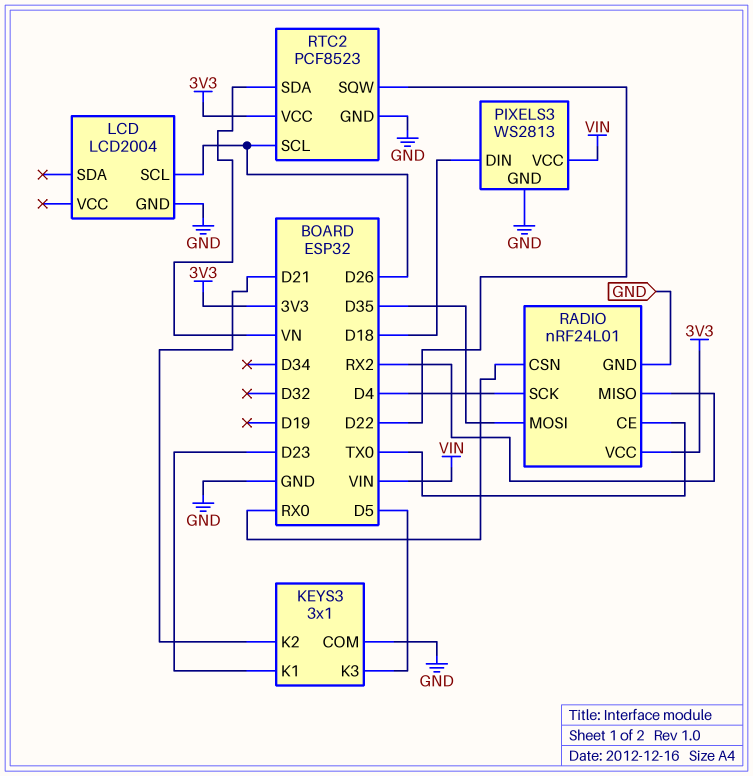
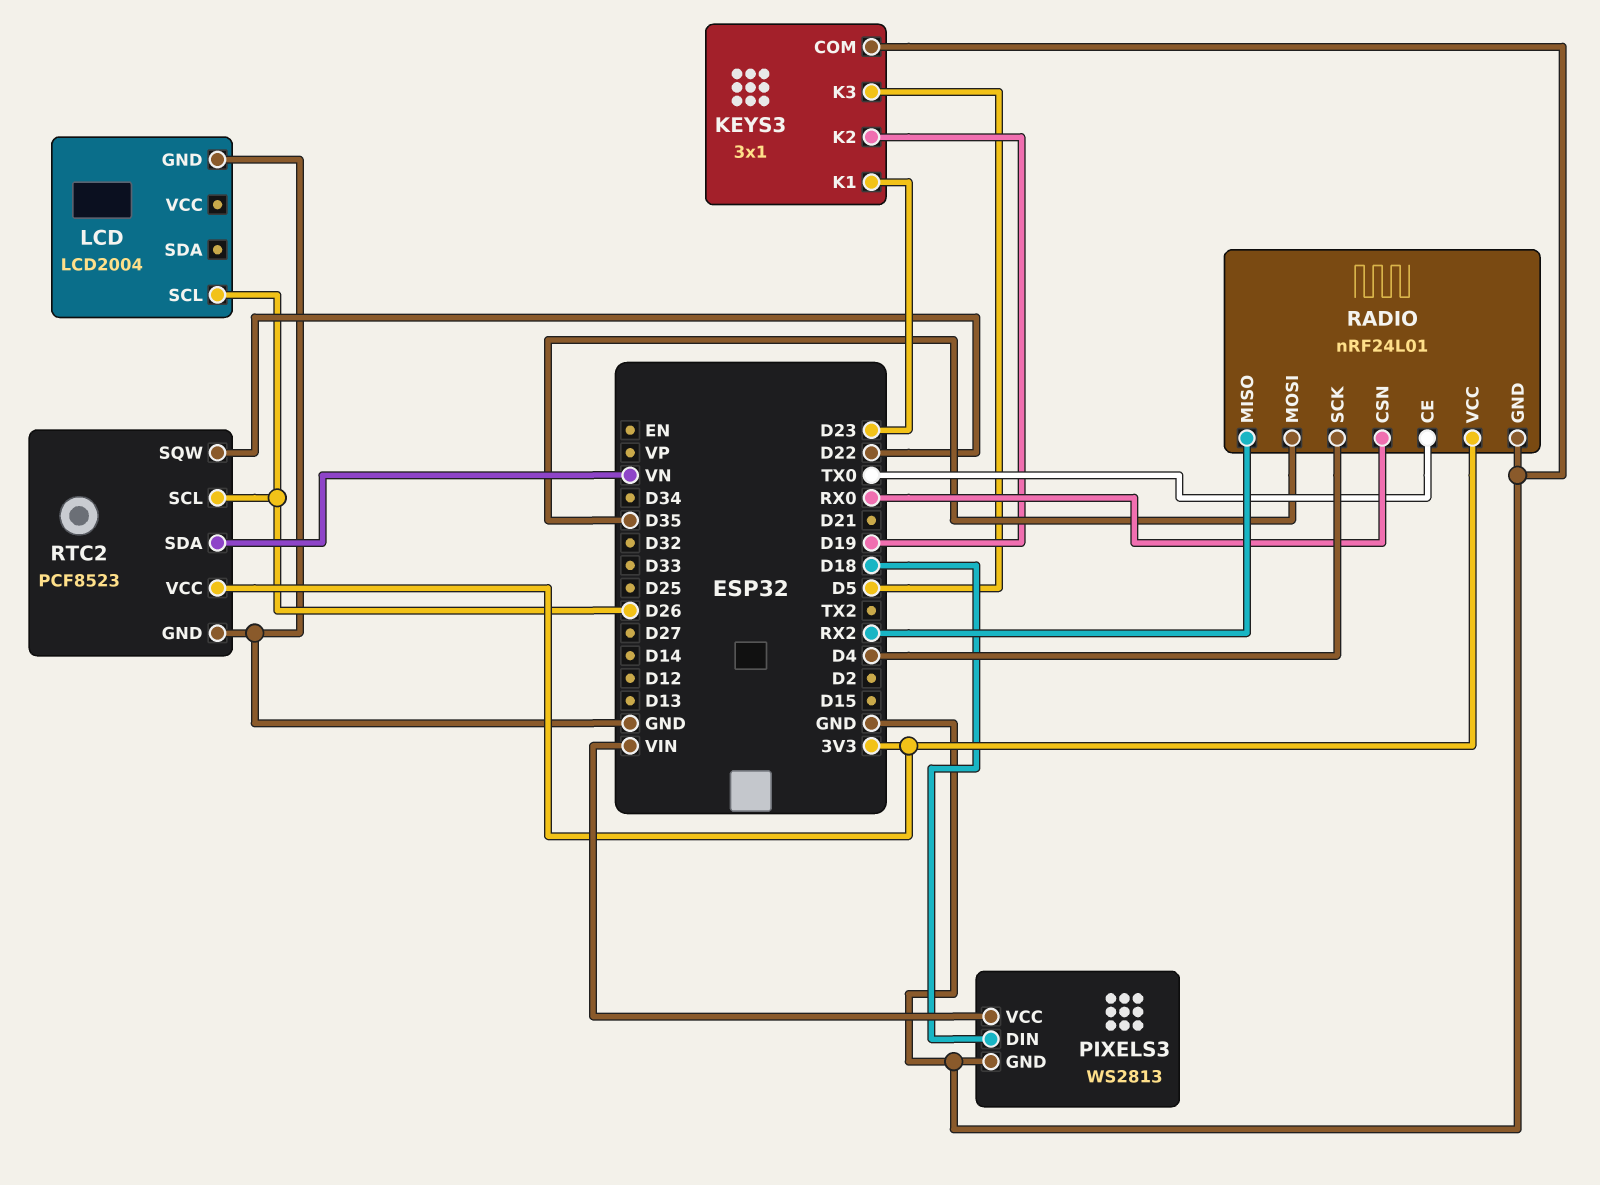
KEYS3 pin K2: D21 -> D19

